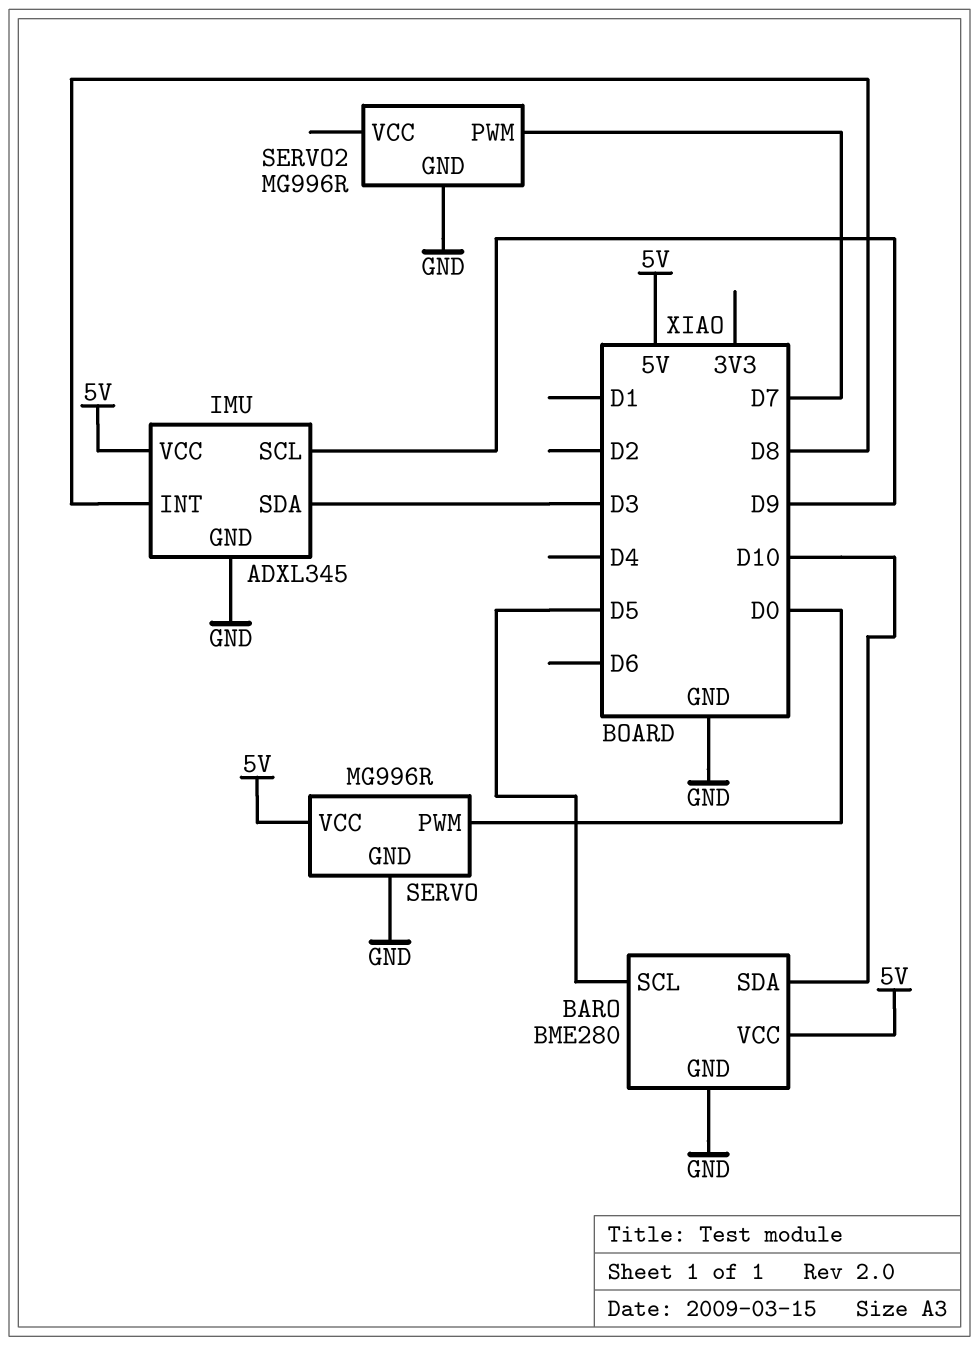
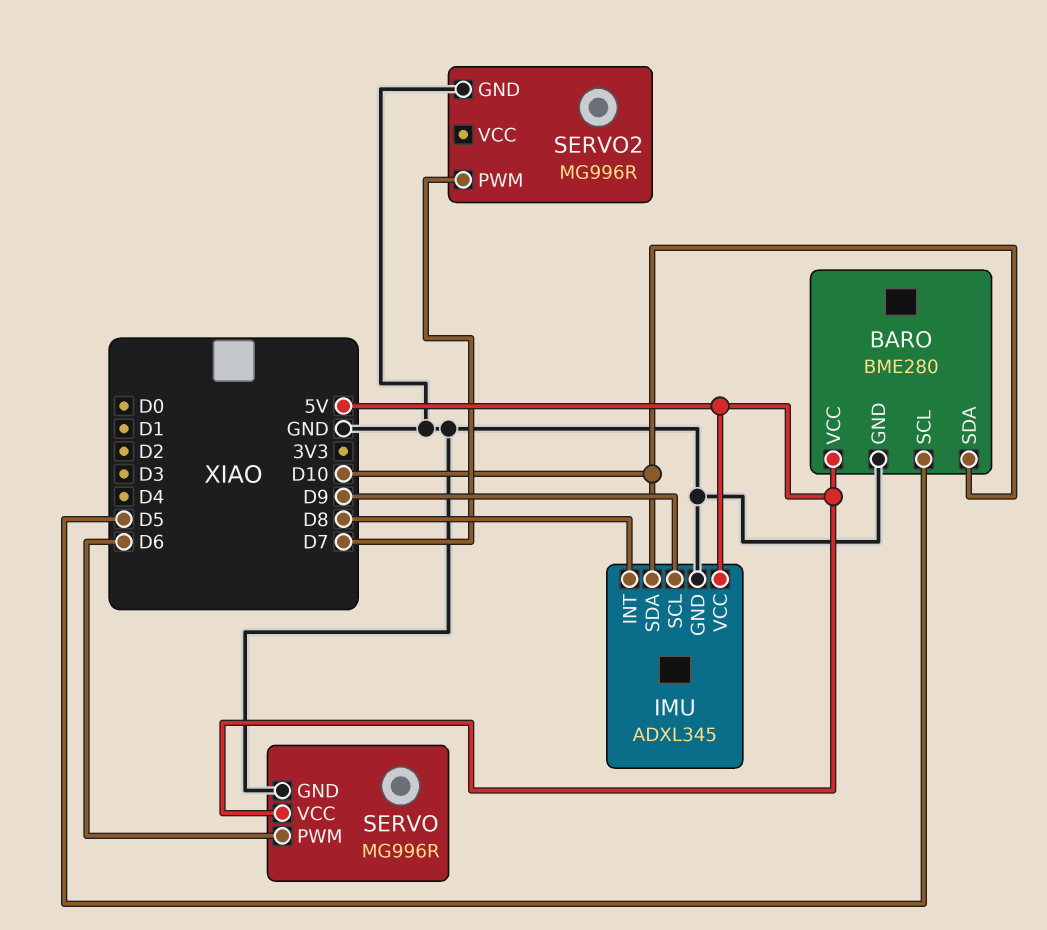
IMU pin SDA: D3 -> D10
SERVO pin PWM: D0 -> D6

